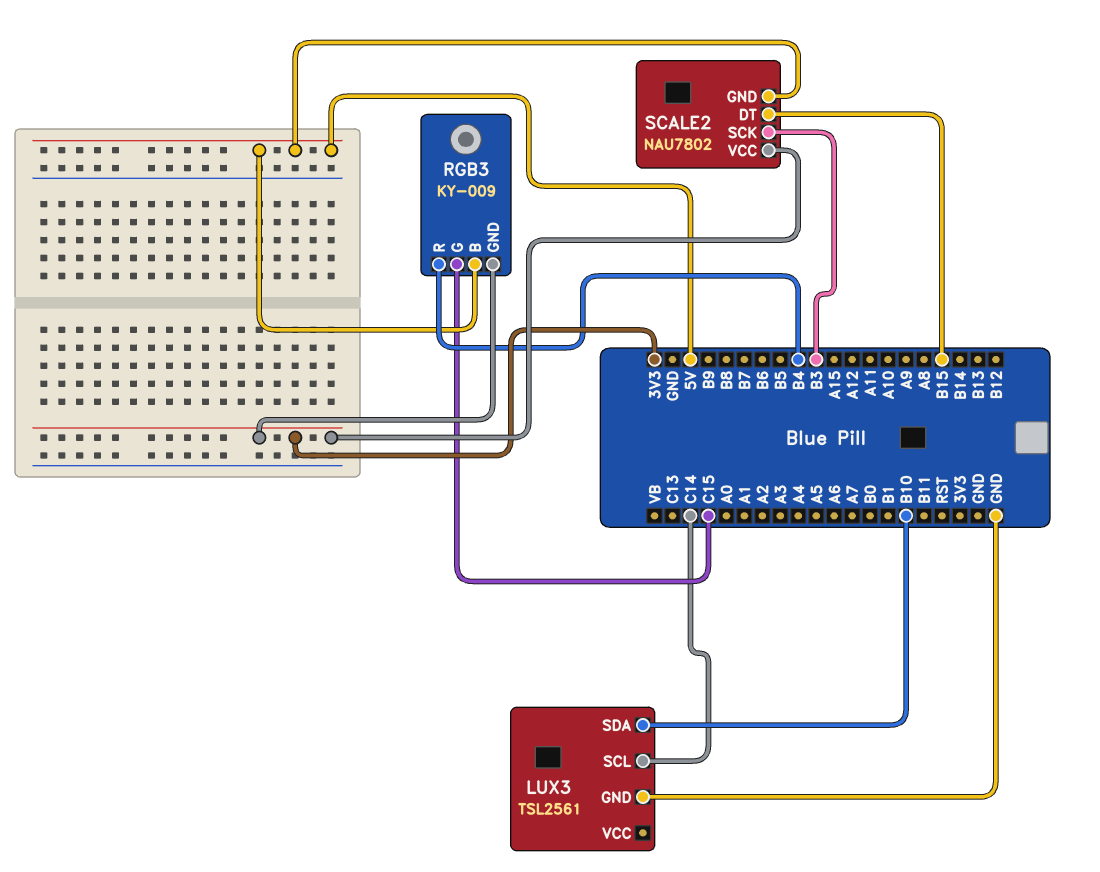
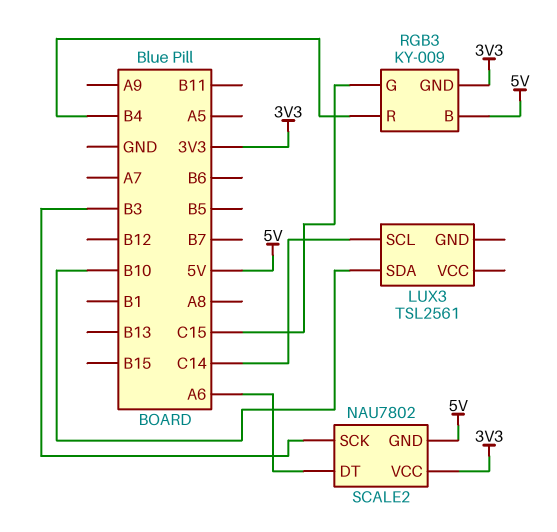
LUX3 pin GND: GND -> none
SCALE2 pin DT: B15 -> A6

